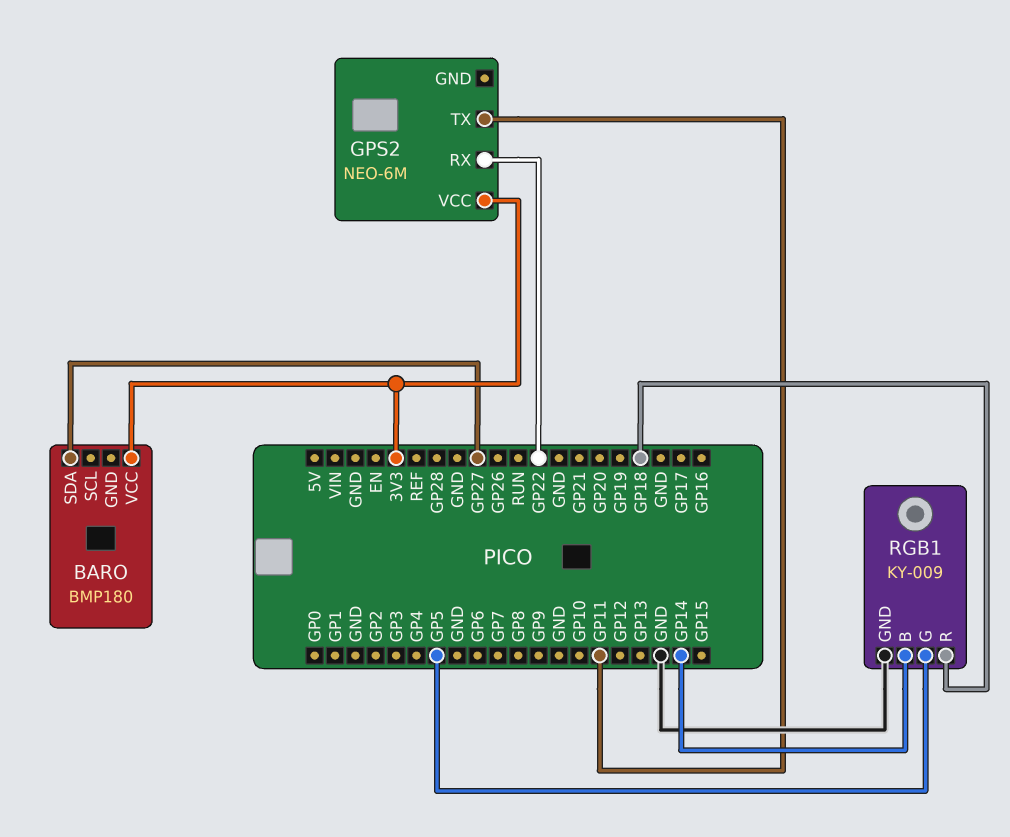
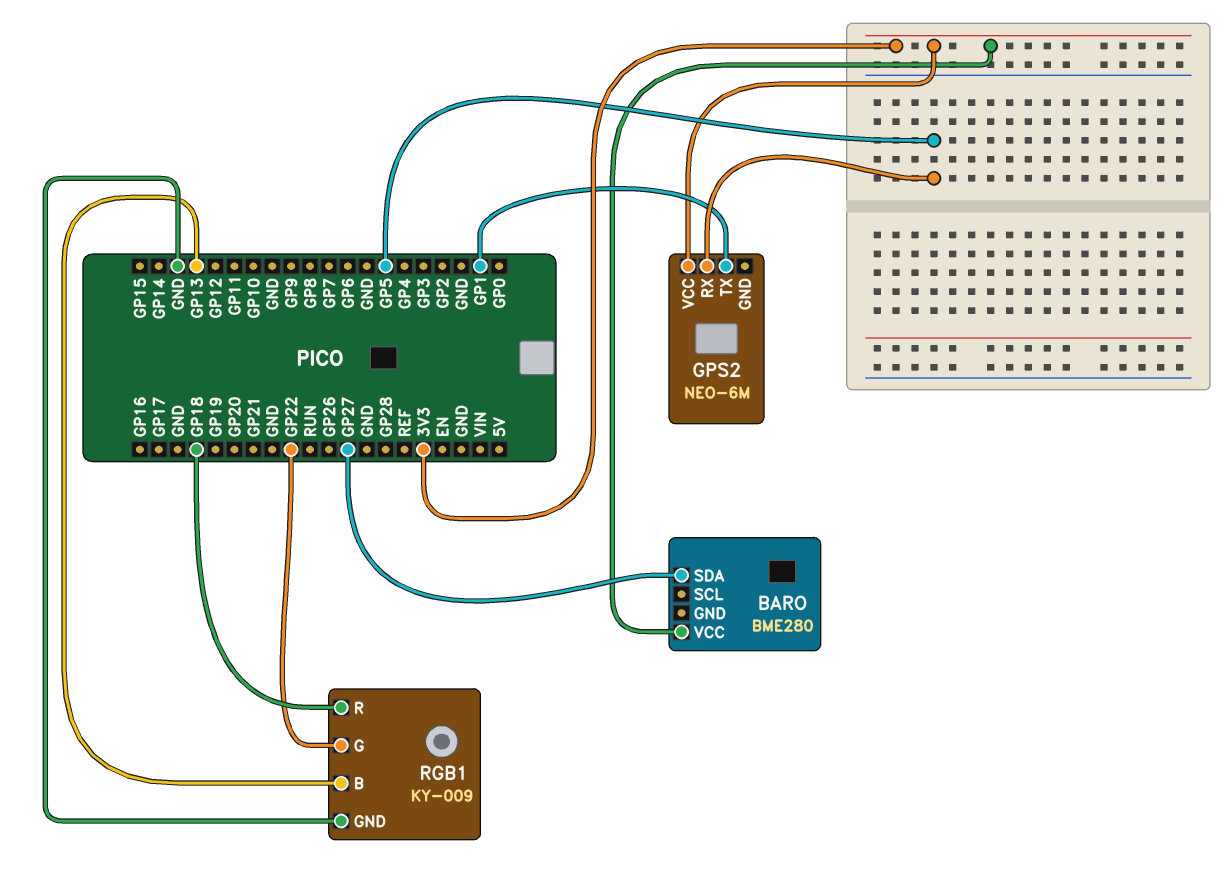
BARO: BMP180 -> BME280
GPS2 pin RX: GP22 -> GP5
GPS2 pin TX: GP11 -> GP1
RGB1 pin B: GP14 -> GP13
RGB1 pin G: GP5 -> GP22

